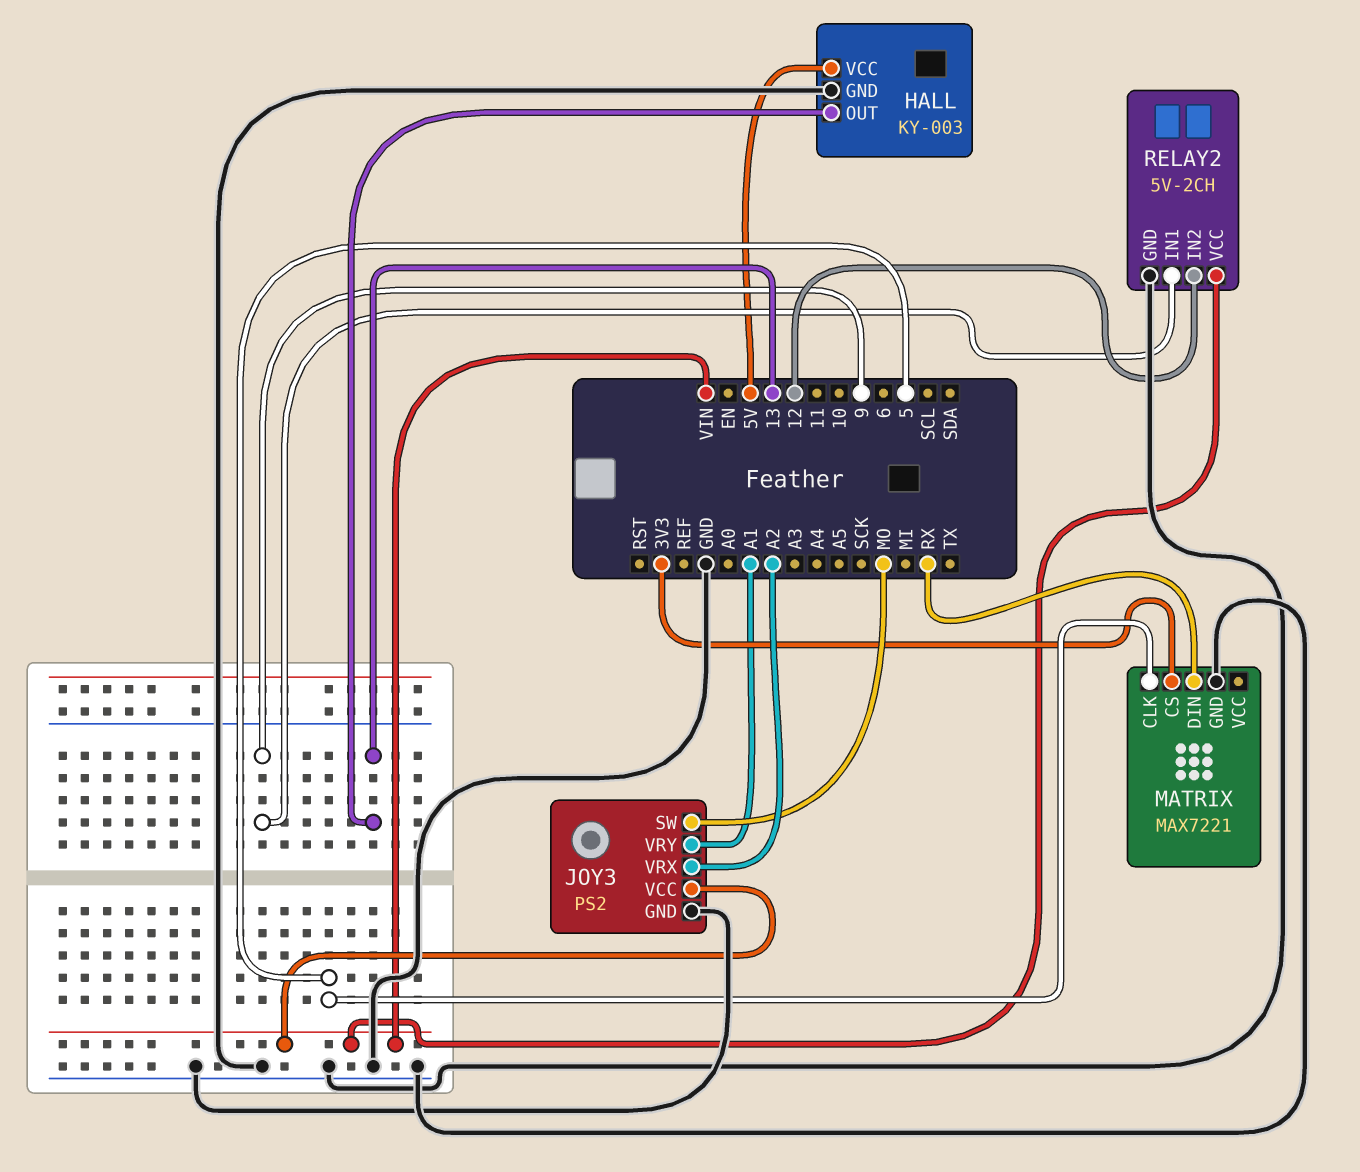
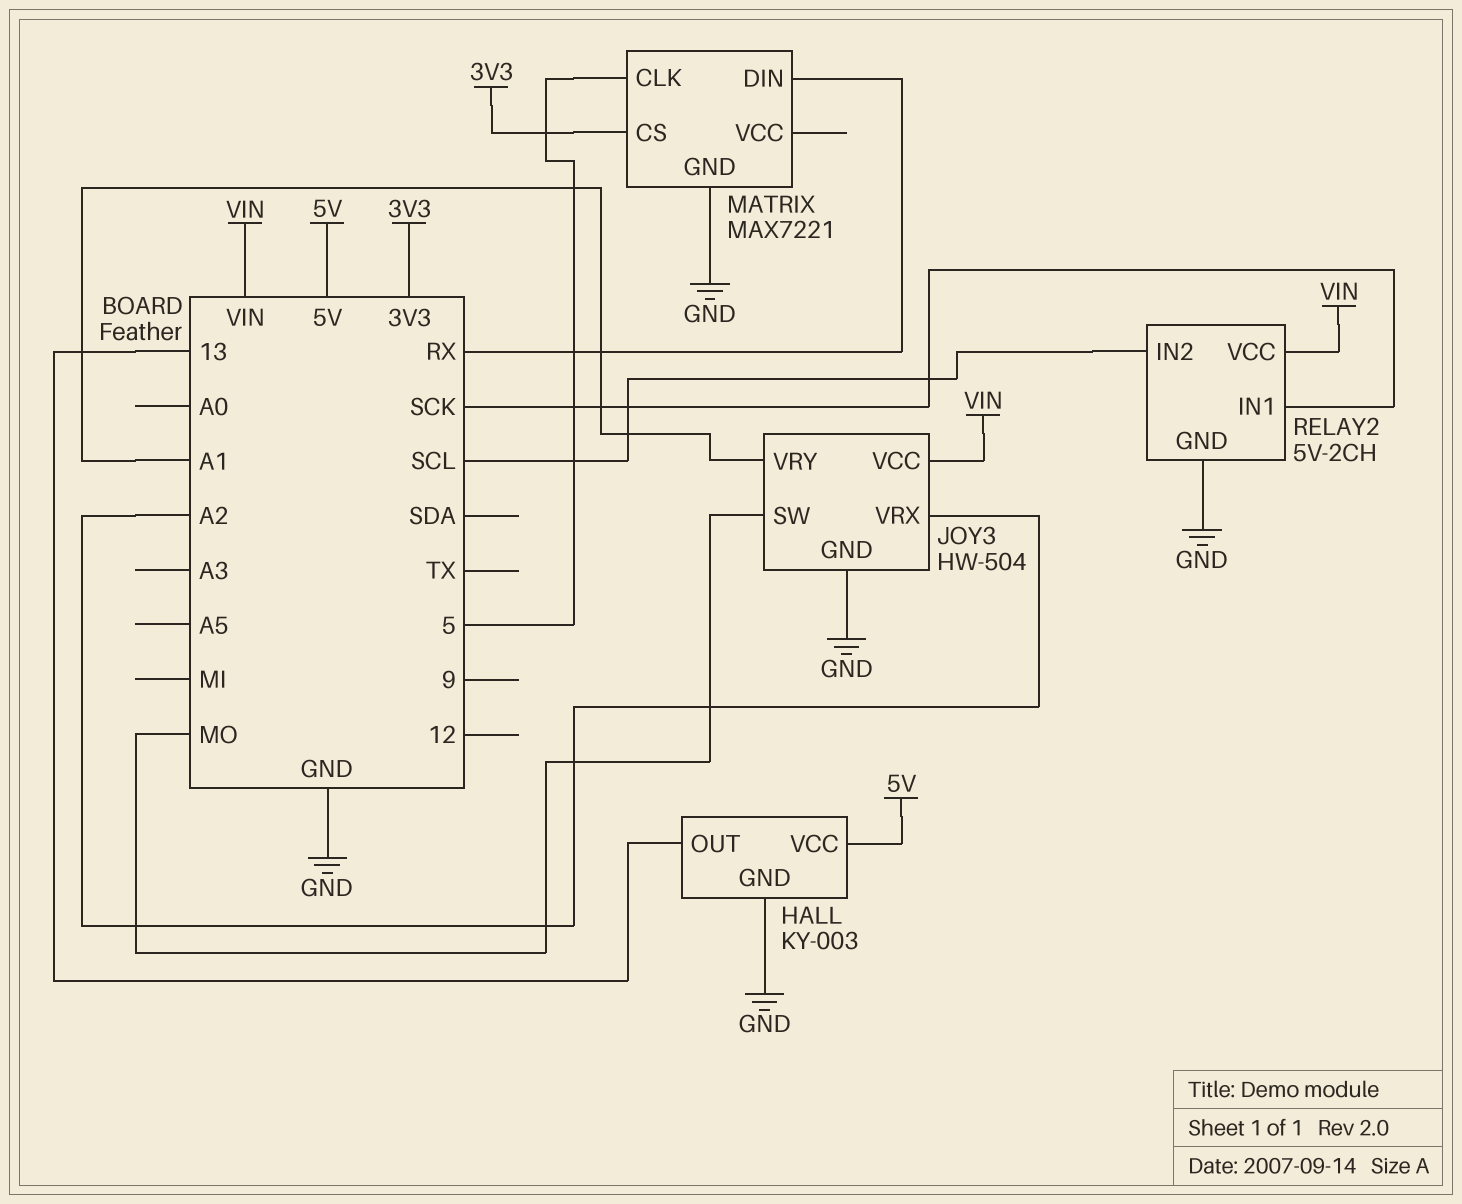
JOY3: PS2 -> HW-504
RELAY2 pin IN1: 9 -> SCK
RELAY2 pin IN2: 12 -> SCL

